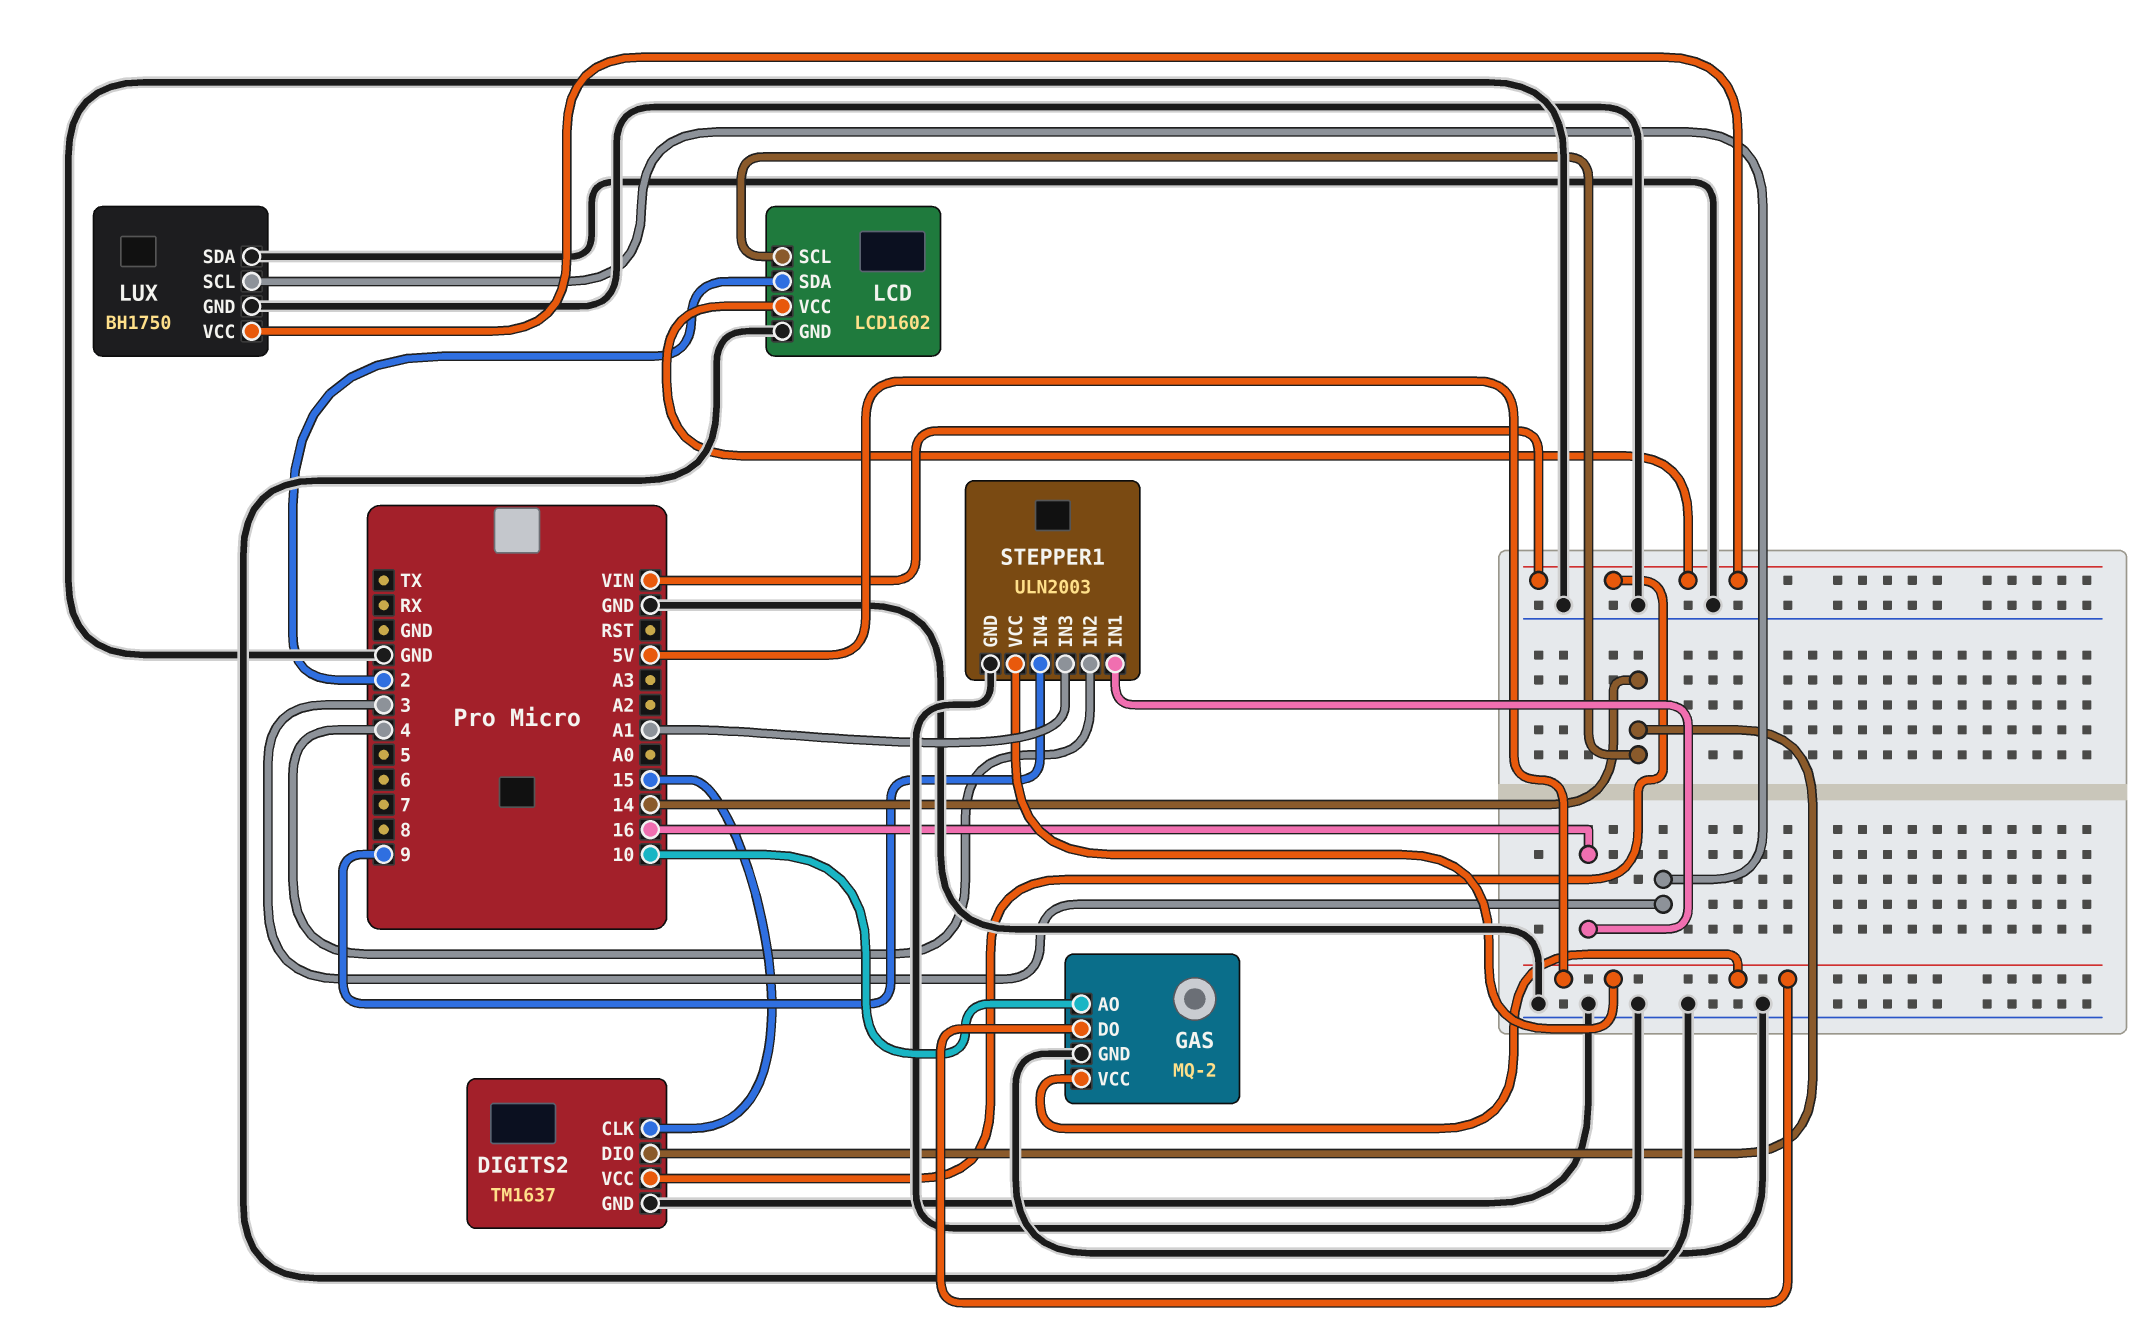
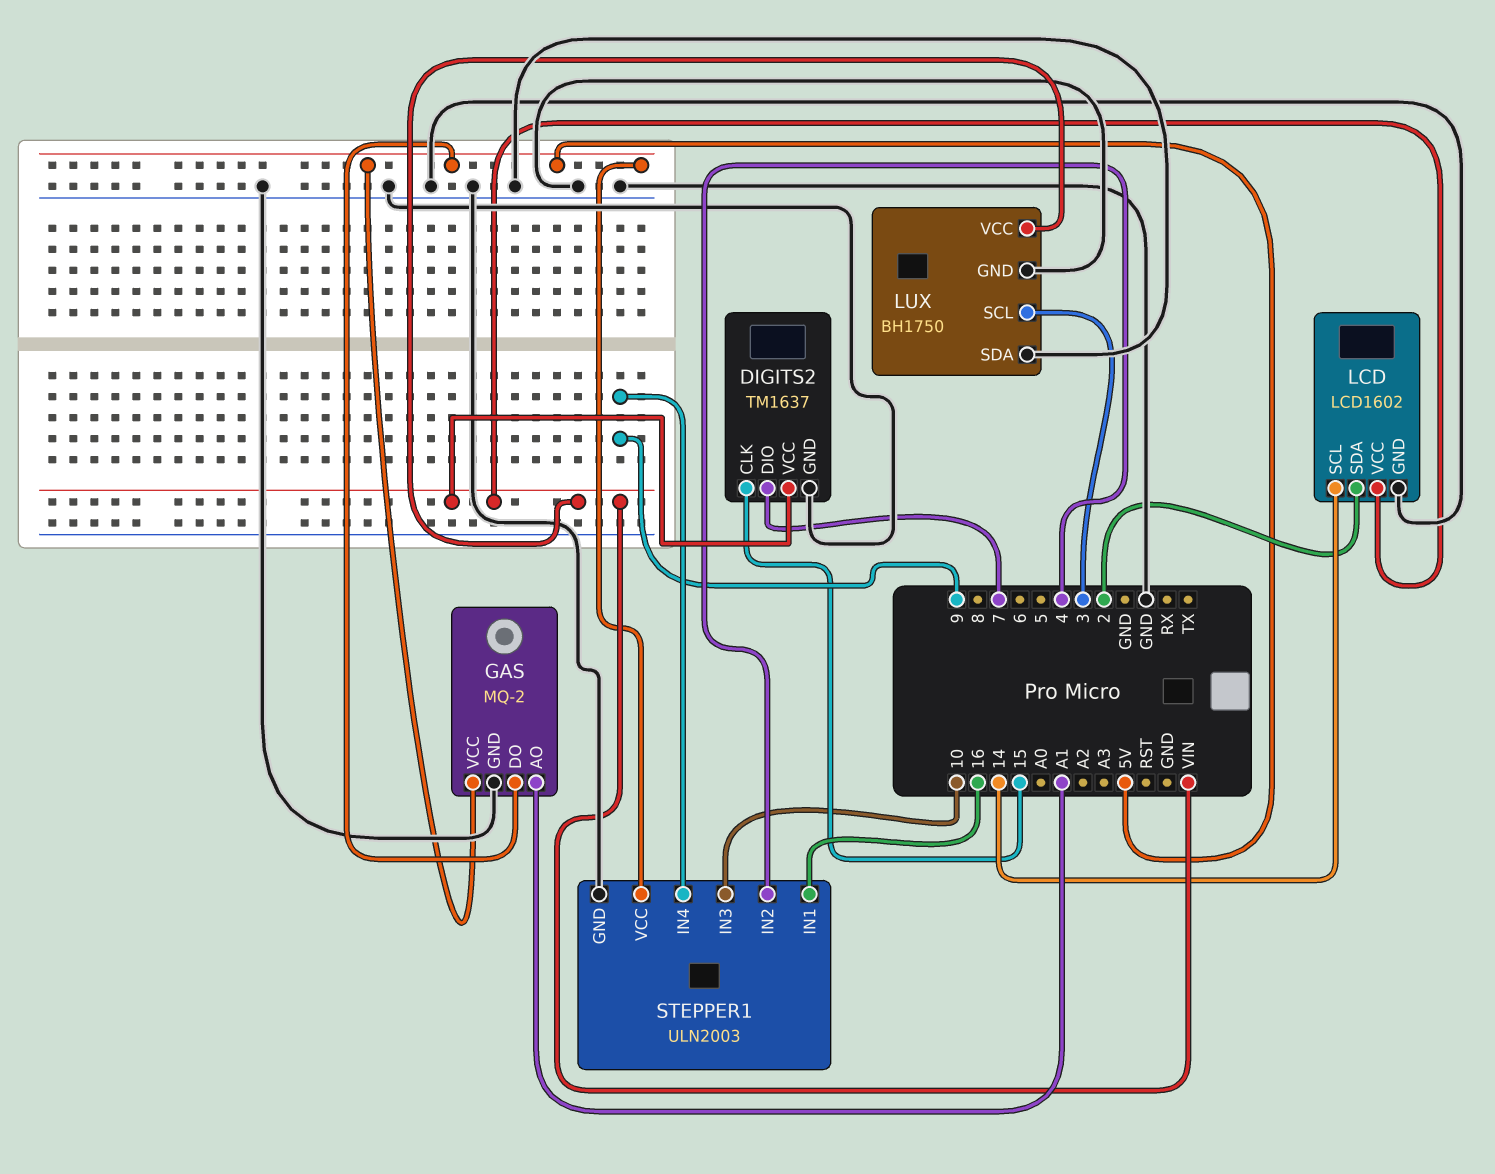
DIGITS2 pin DIO: 14 -> 7
GAS pin AO: 10 -> A1
STEPPER1 pin IN3: A1 -> 10

